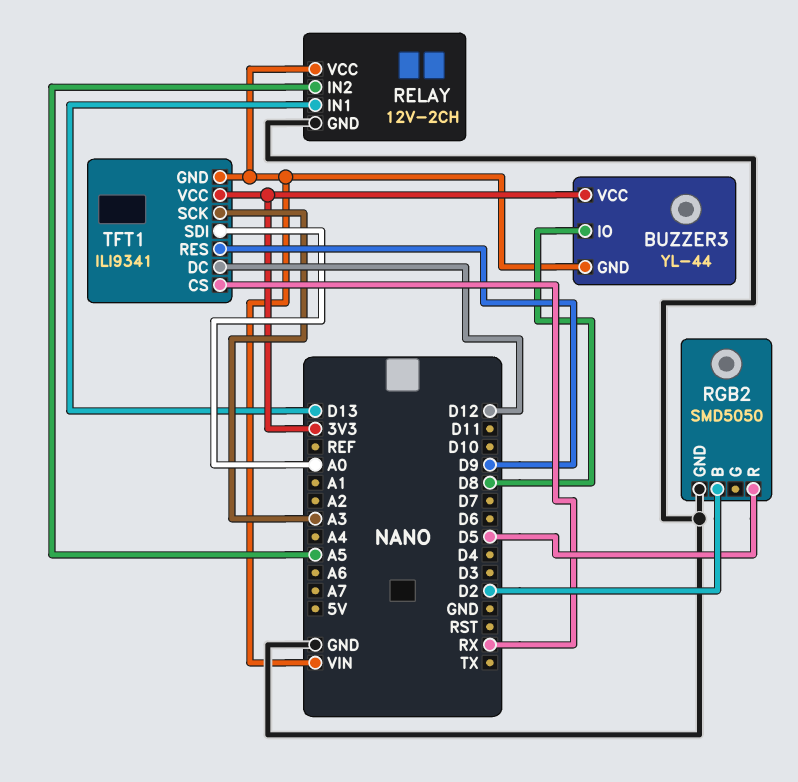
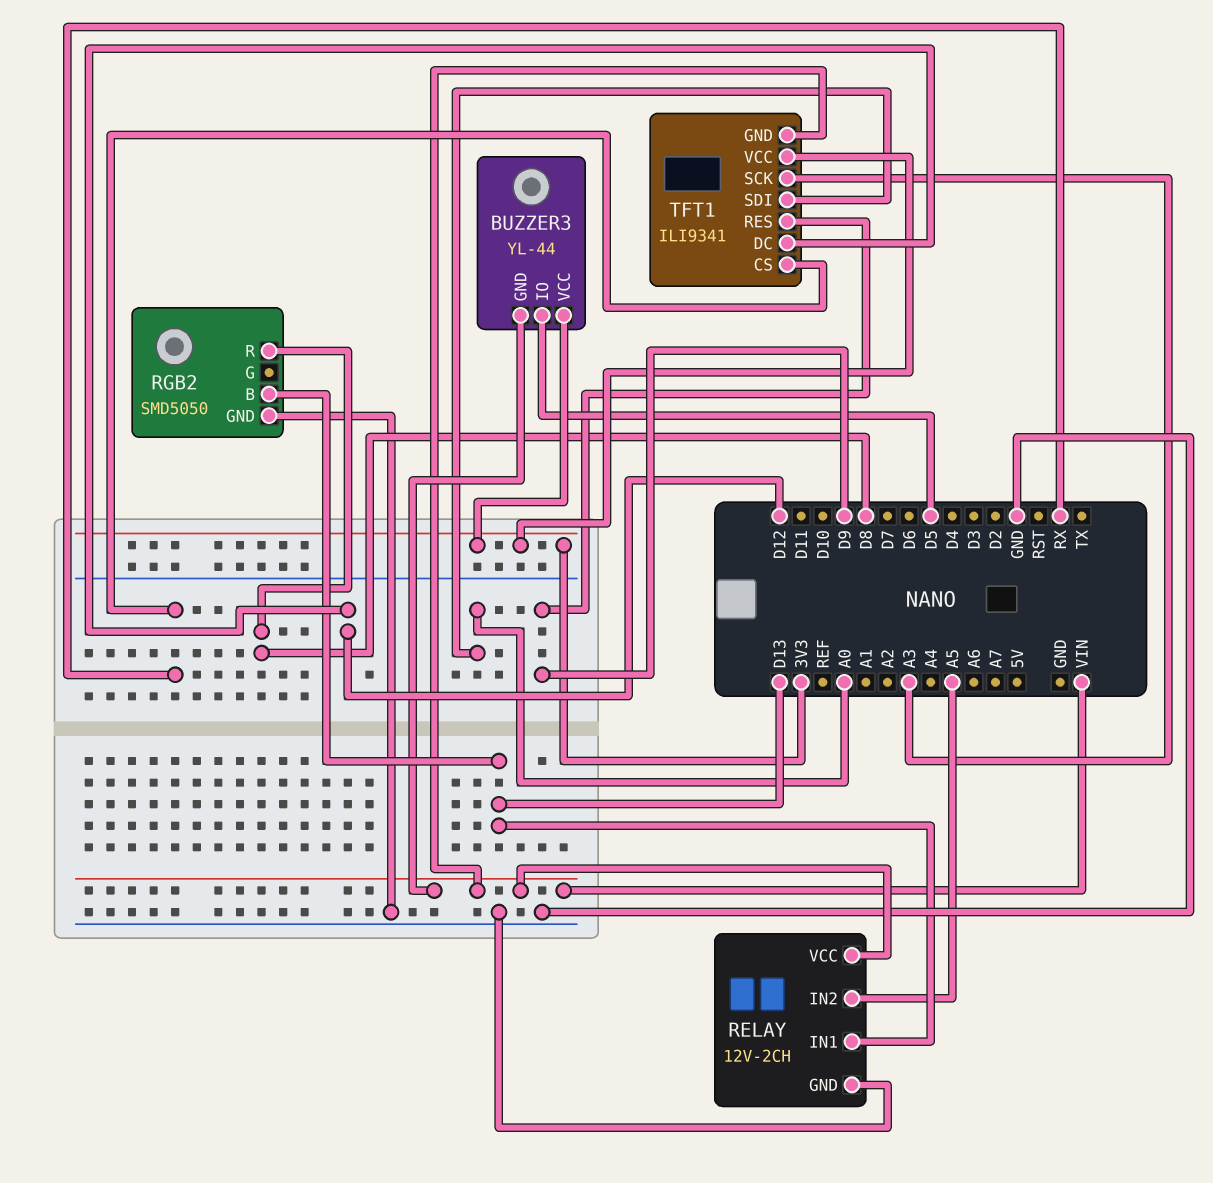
BUZZER3 pin IO: D8 -> D5
RGB2 pin B: D2 -> D13
RGB2 pin R: D5 -> D8

